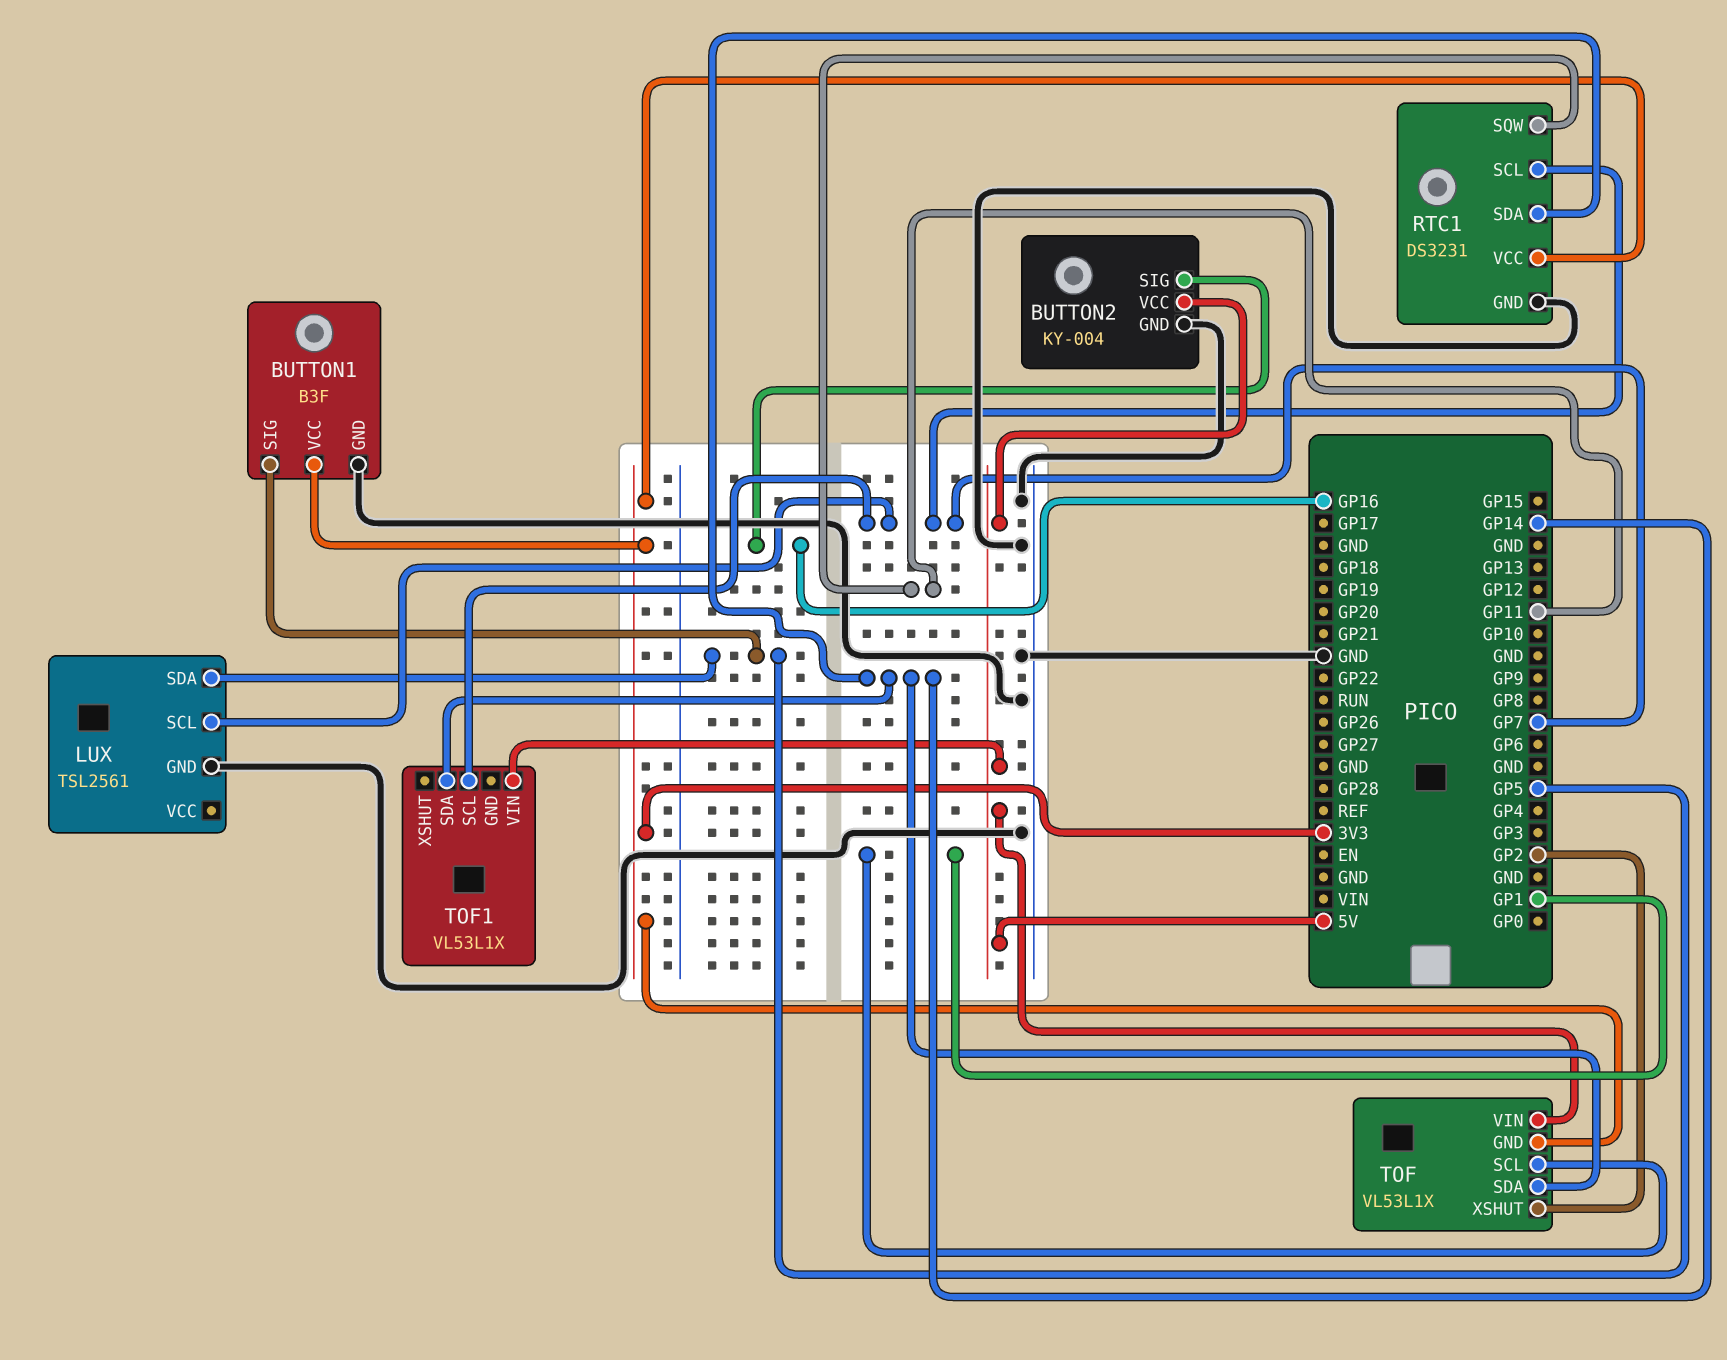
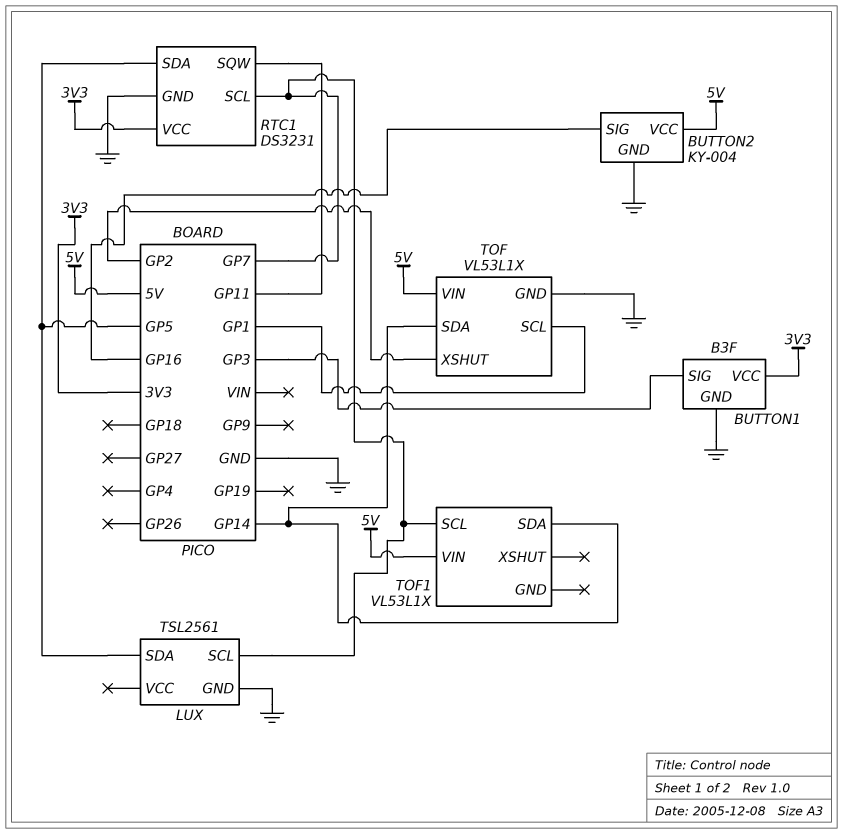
BUTTON1 pin SIG: GP5 -> GP3
RTC1 pin SDA: GP14 -> GP5
TOF pin GND: 3V3 -> GND

